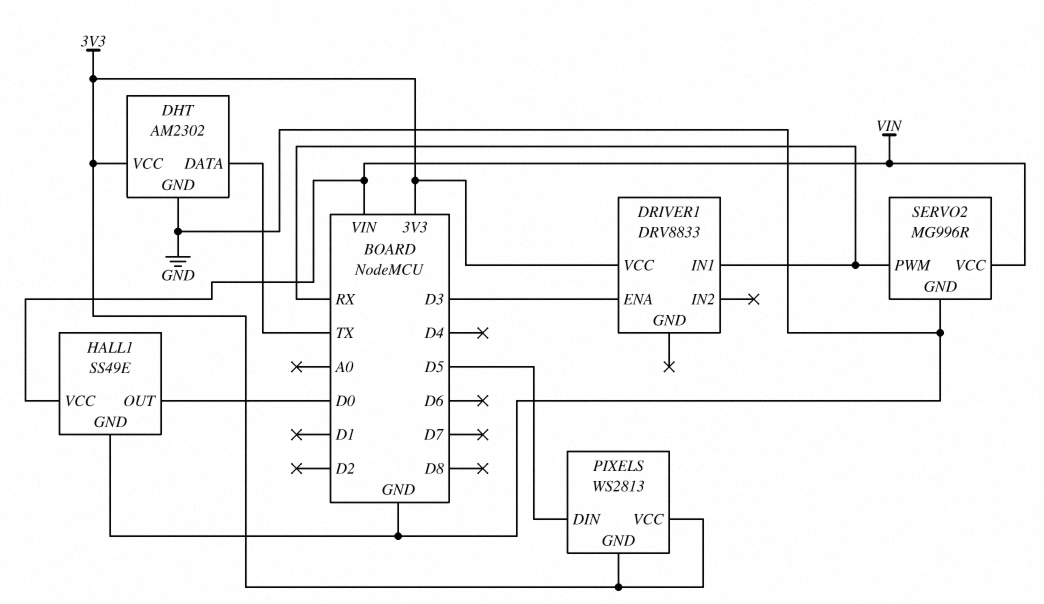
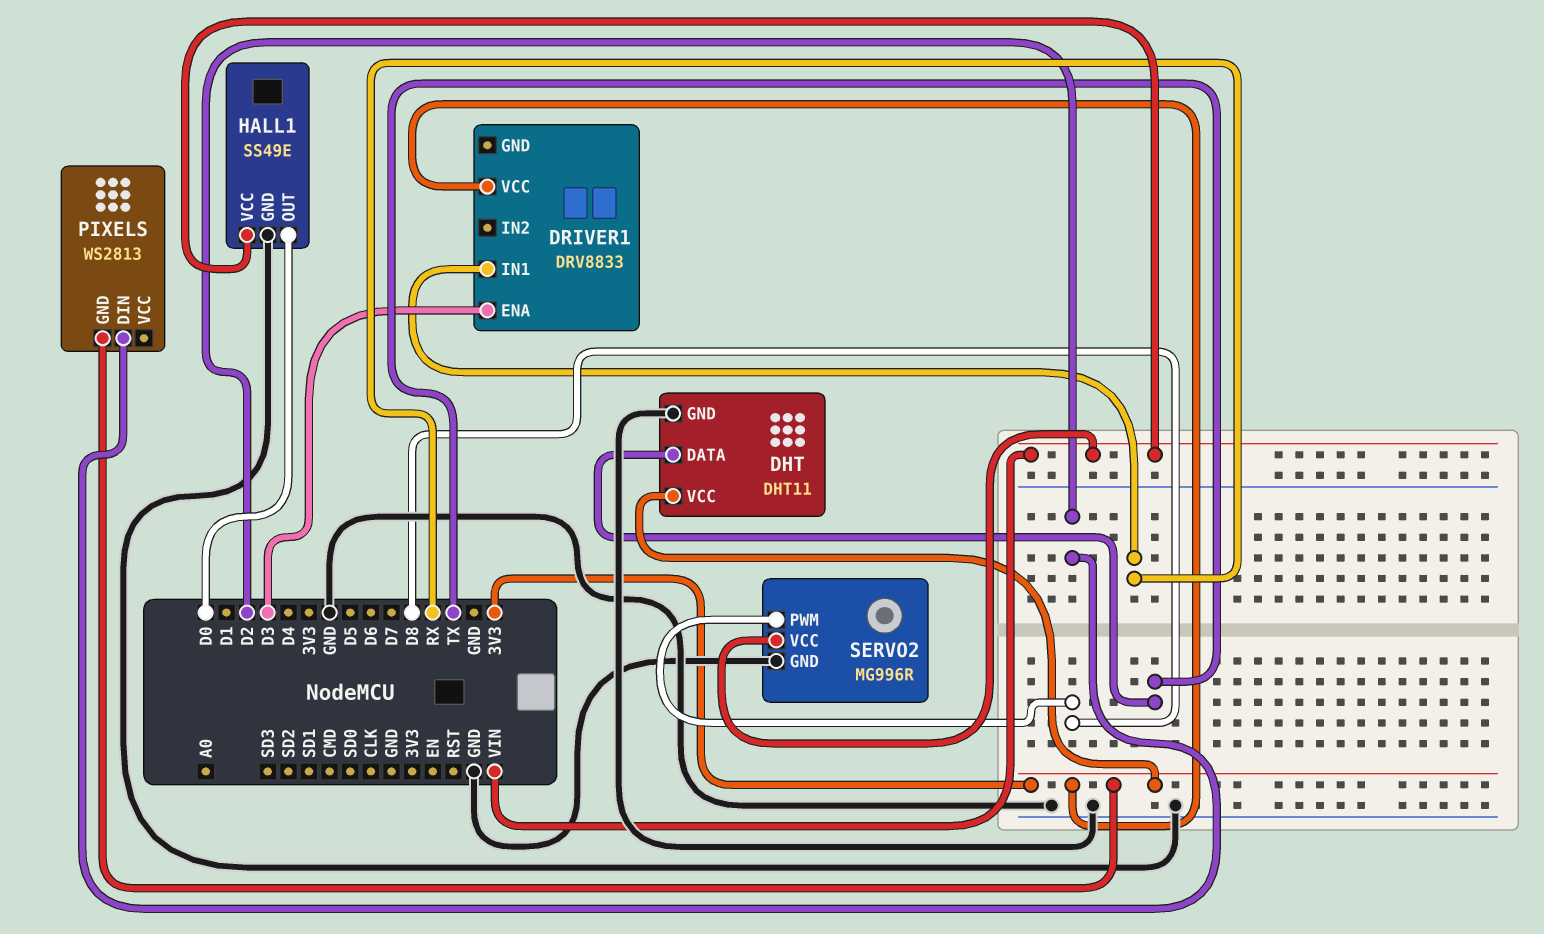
DHT: AM2302 -> DHT11
PIXELS pin DIN: D5 -> D2
PIXELS pin VCC: 3V3 -> none
SERVO2 pin PWM: RX -> D8

